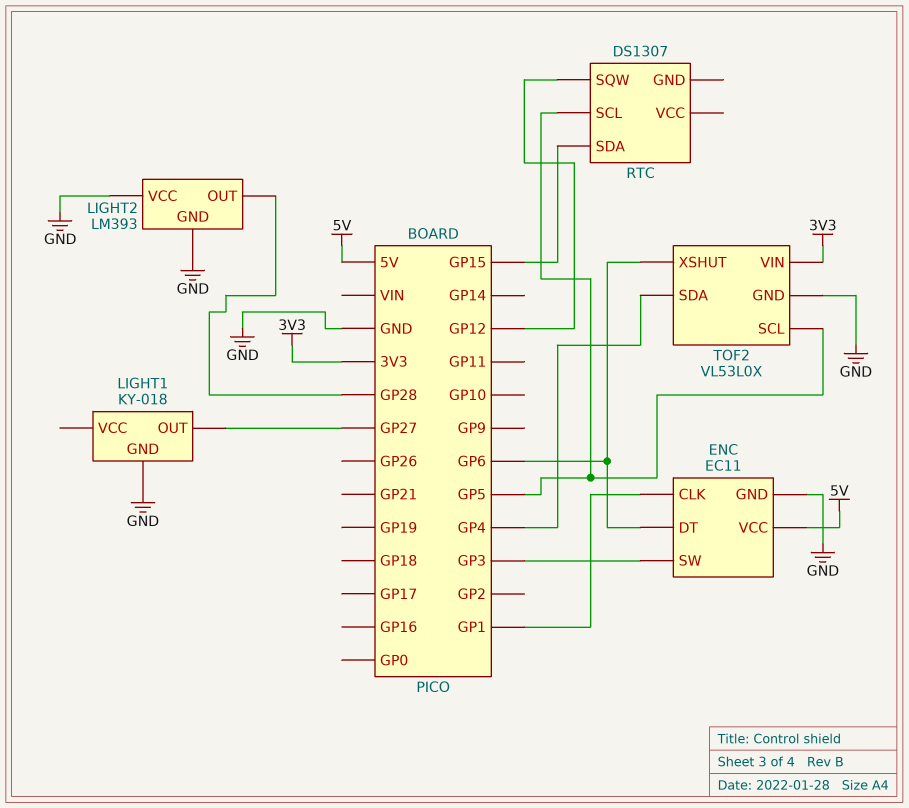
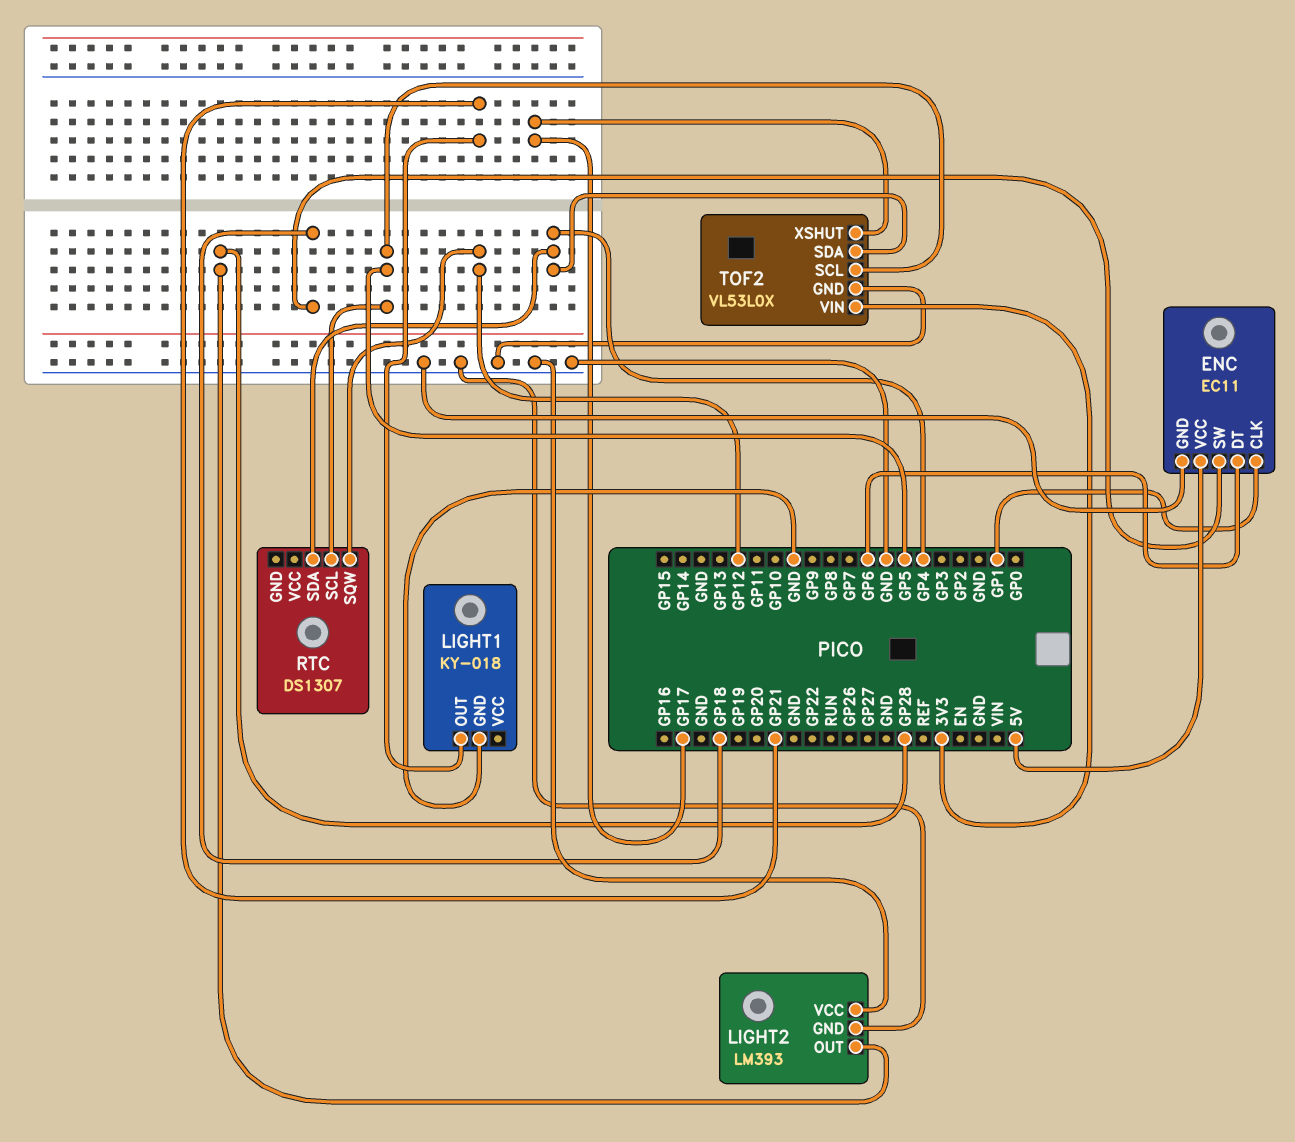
ENC pin SW: GP3 -> GP18
LIGHT1 pin OUT: GP27 -> GP21
RTC pin SDA: GP15 -> GP4
TOF2 pin XSHUT: GP6 -> GP17

